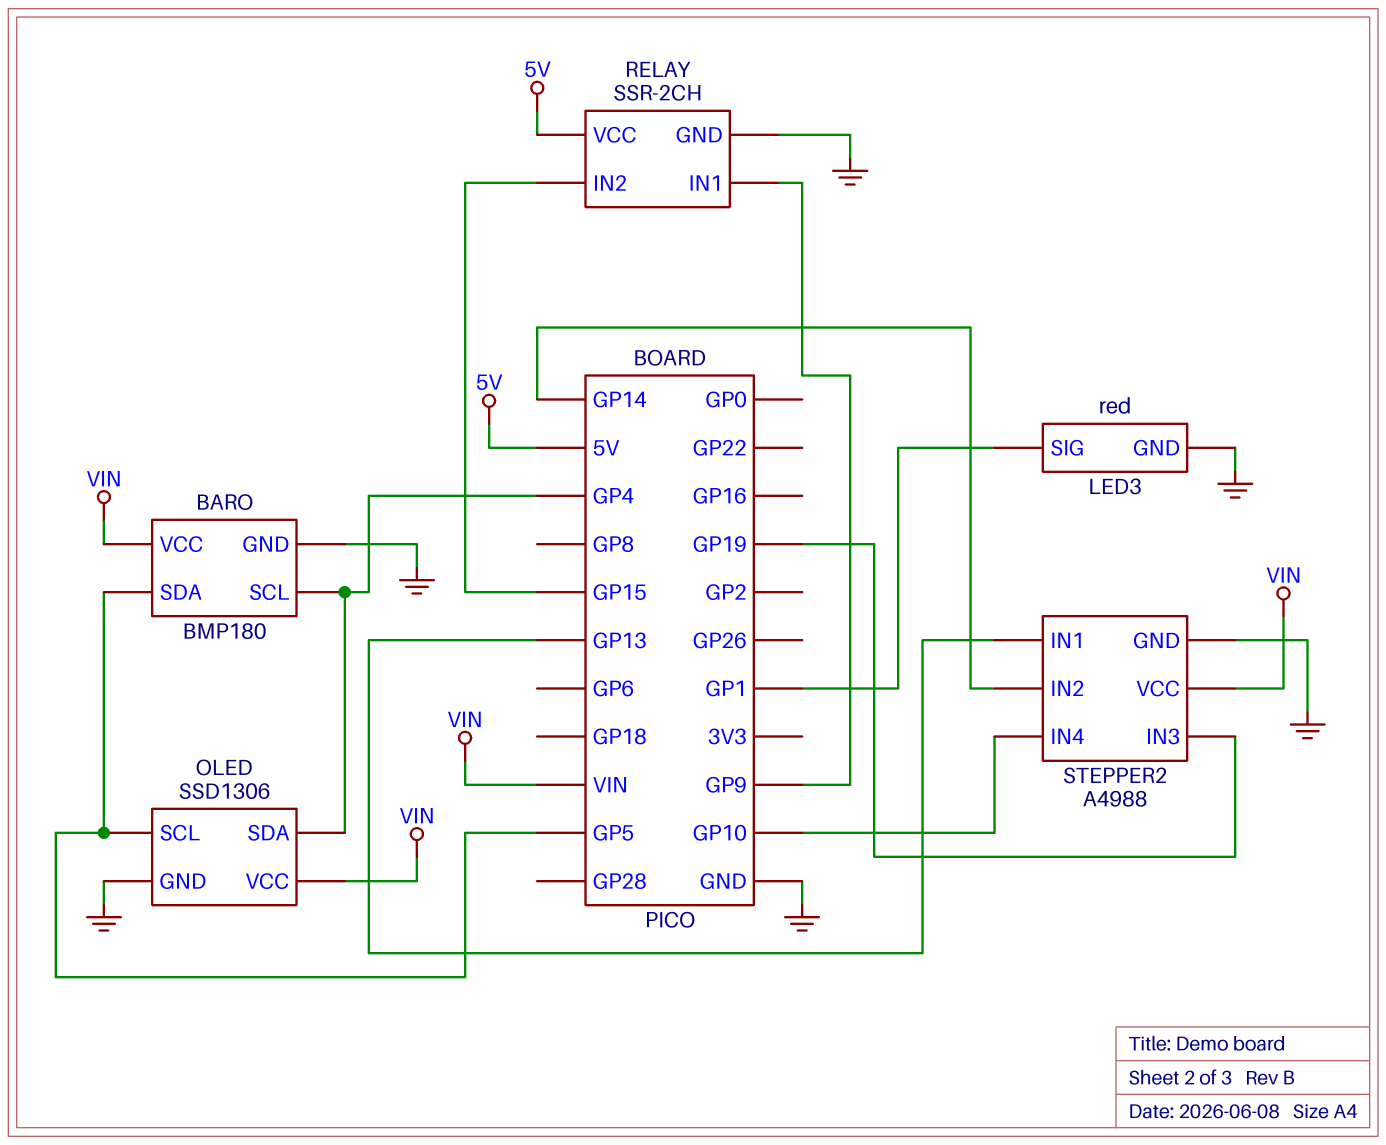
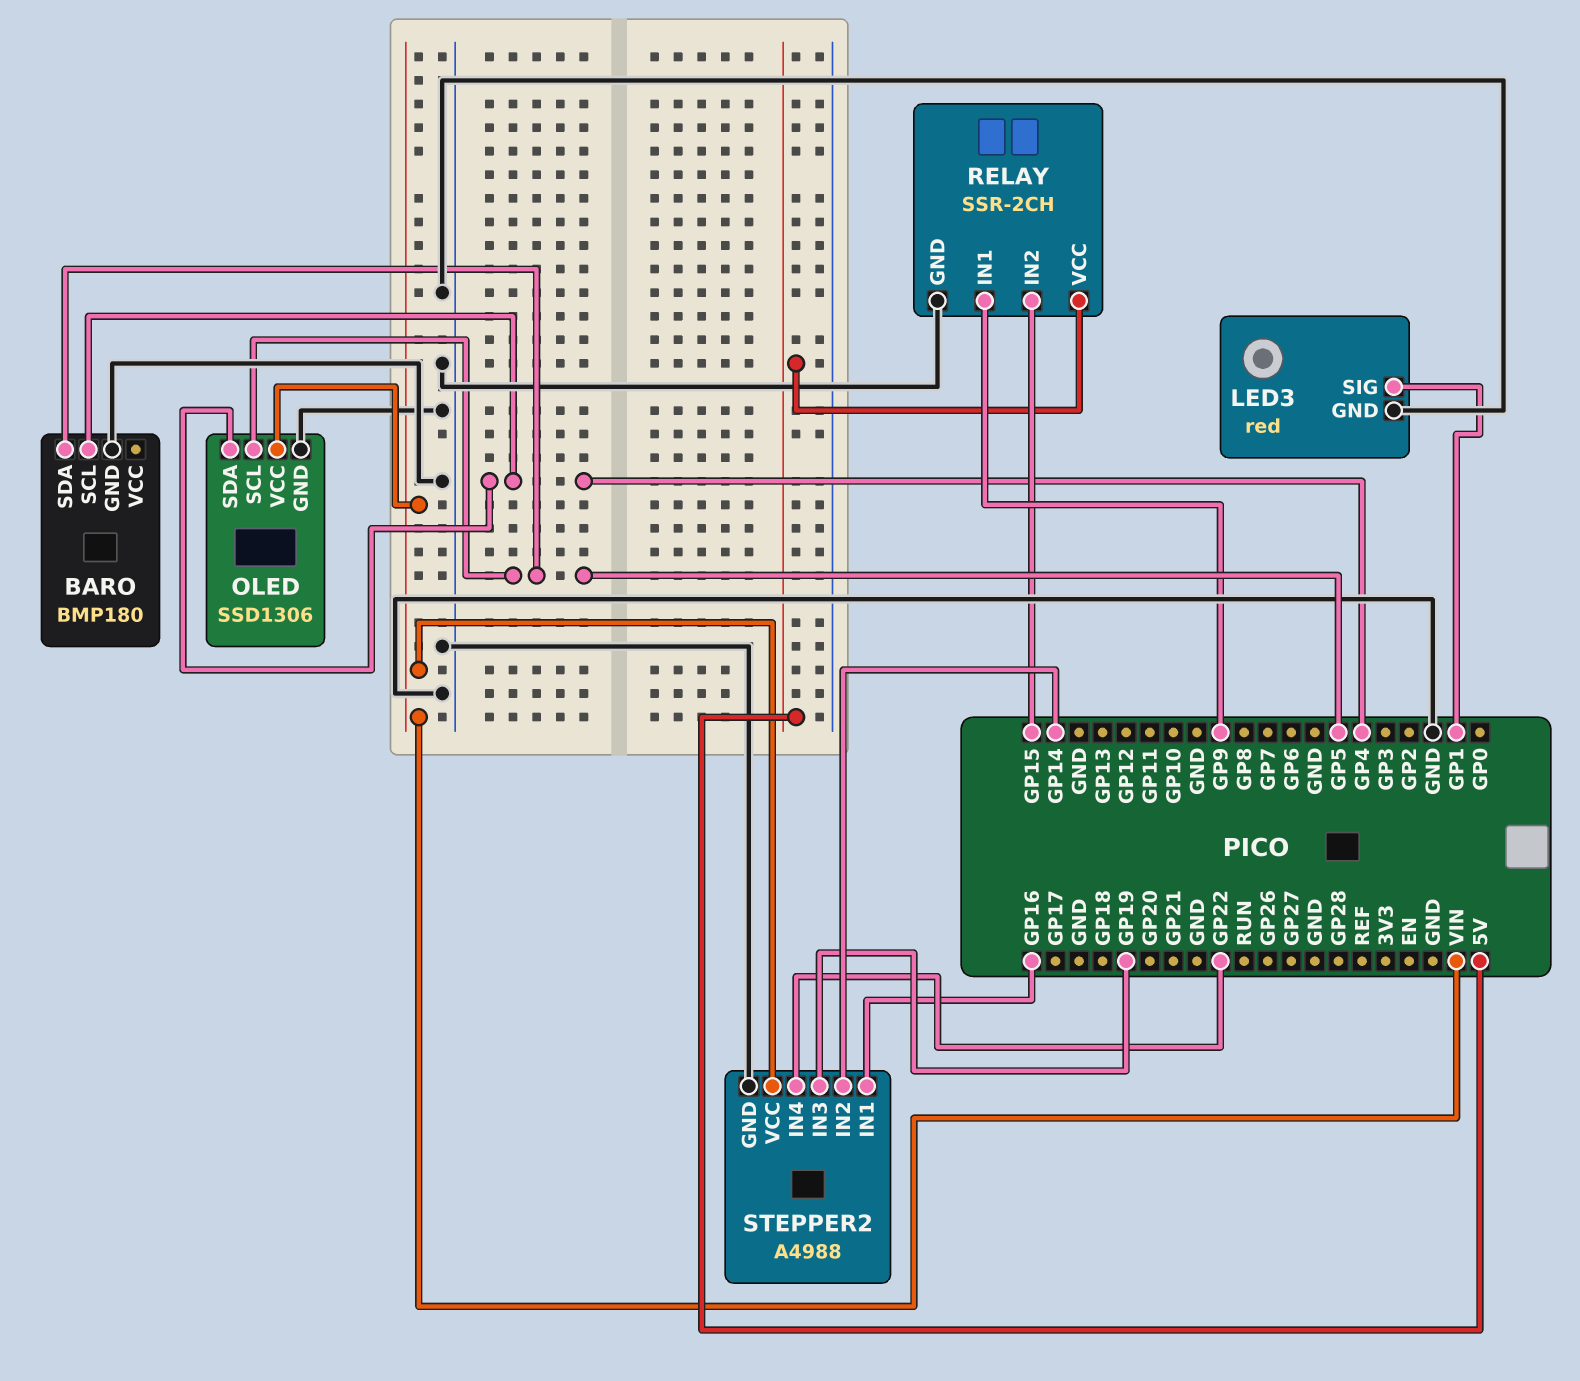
BARO pin VCC: VIN -> none
STEPPER2 pin IN1: GP13 -> GP16
STEPPER2 pin IN4: GP10 -> GP22

